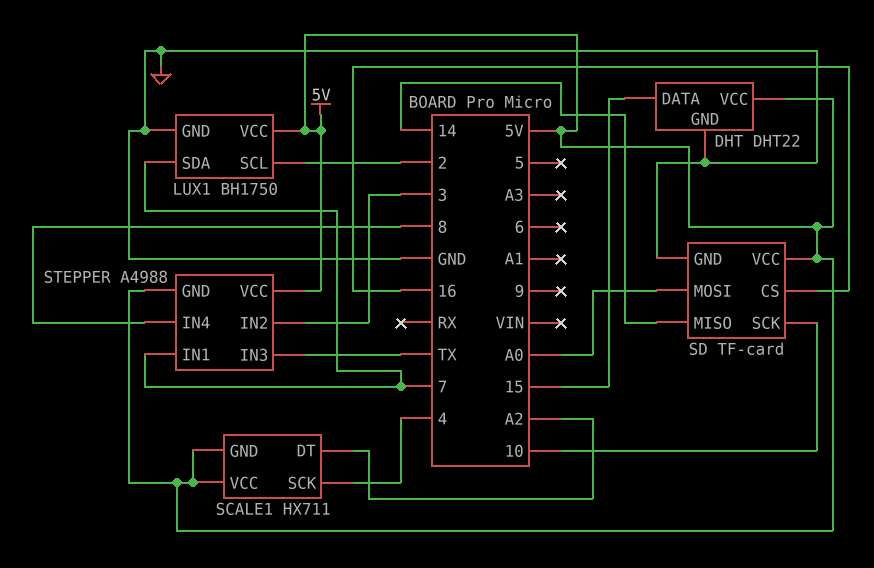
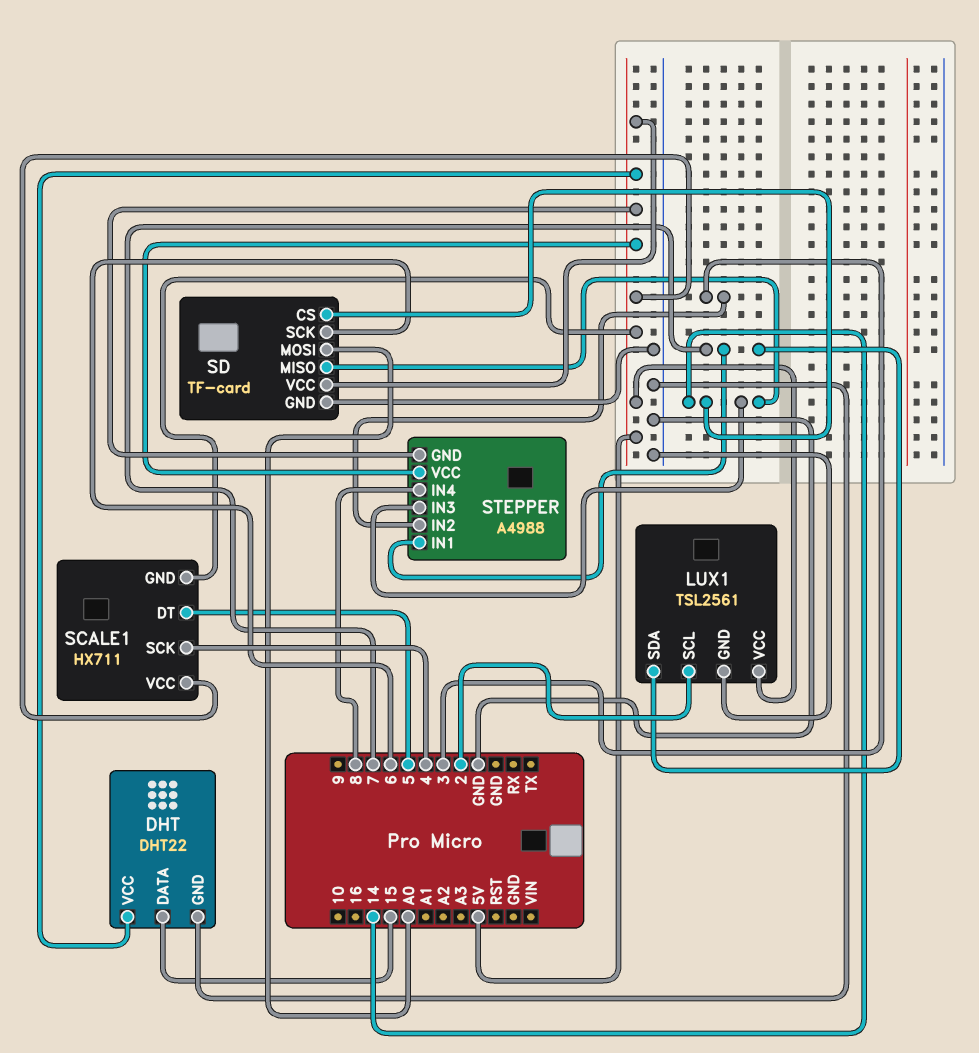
LUX1: BH1750 -> TSL2561
SCALE1 pin DT: A2 -> 5
SD pin CS: 16 -> 14
SD pin SCK: 10 -> 6
STEPPER pin IN3: TX -> 14

